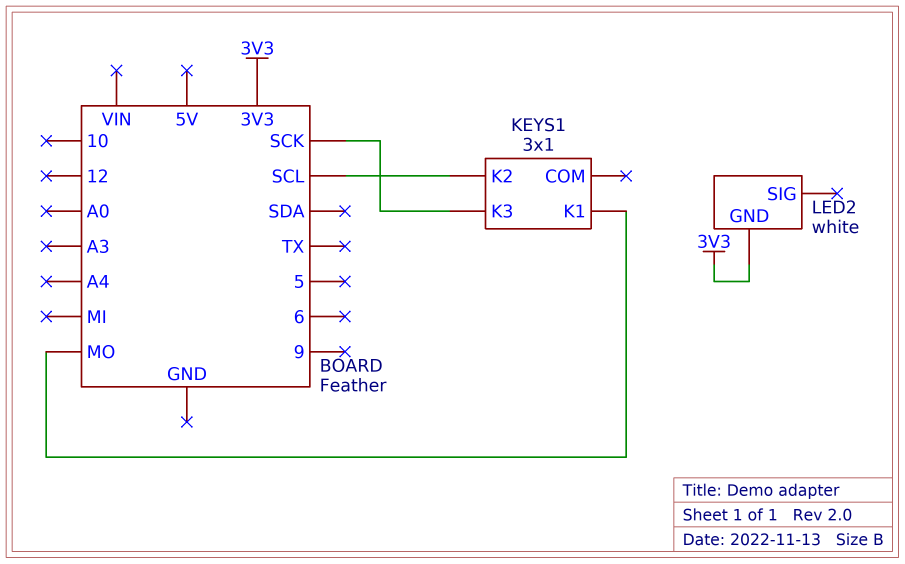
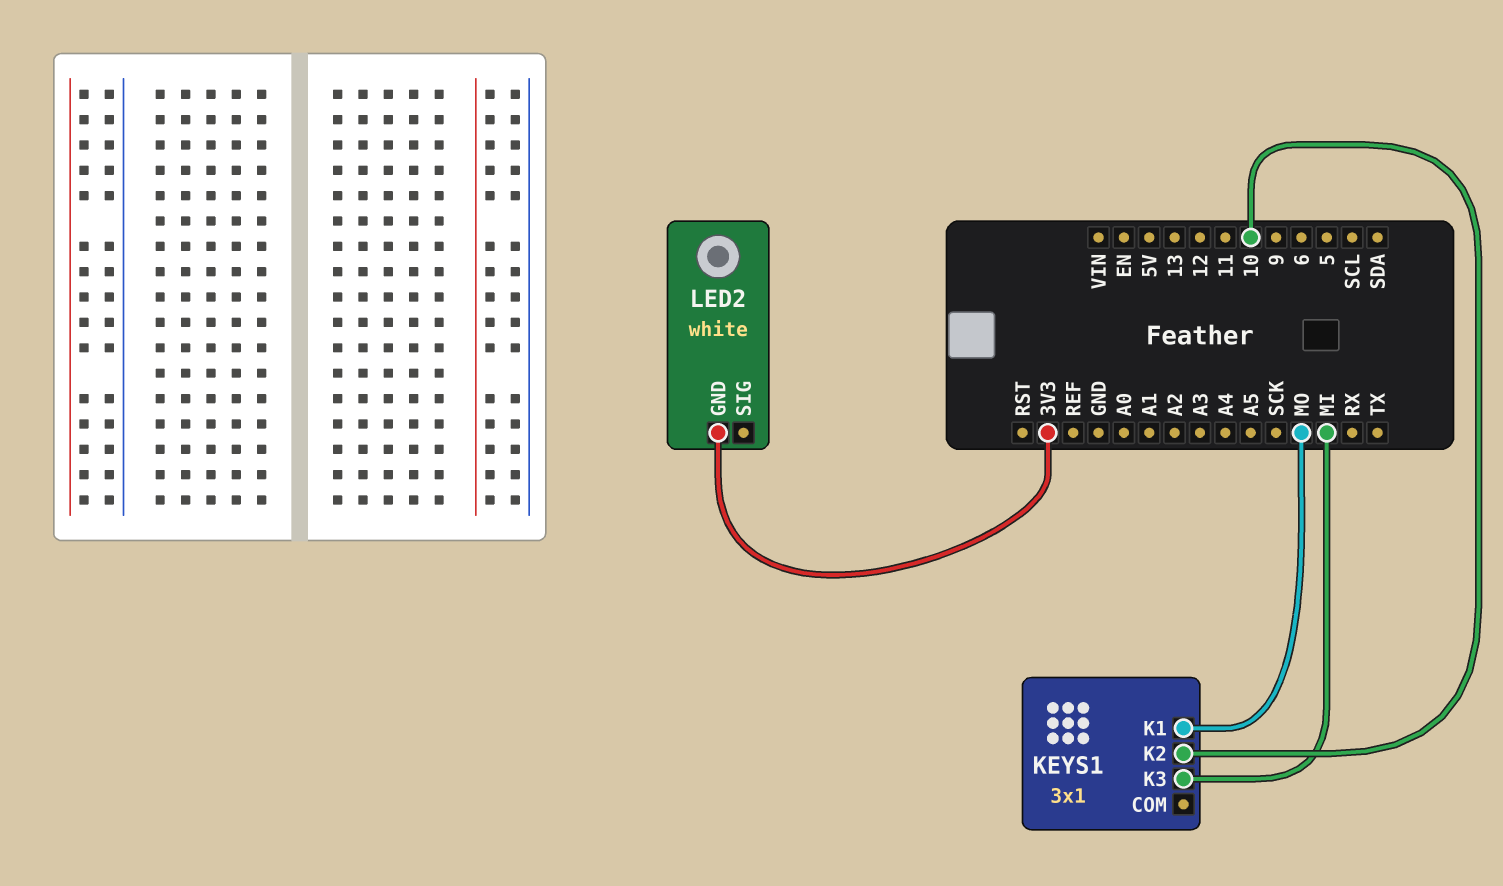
KEYS1 pin K2: SCL -> 10
KEYS1 pin K3: SCK -> MI

